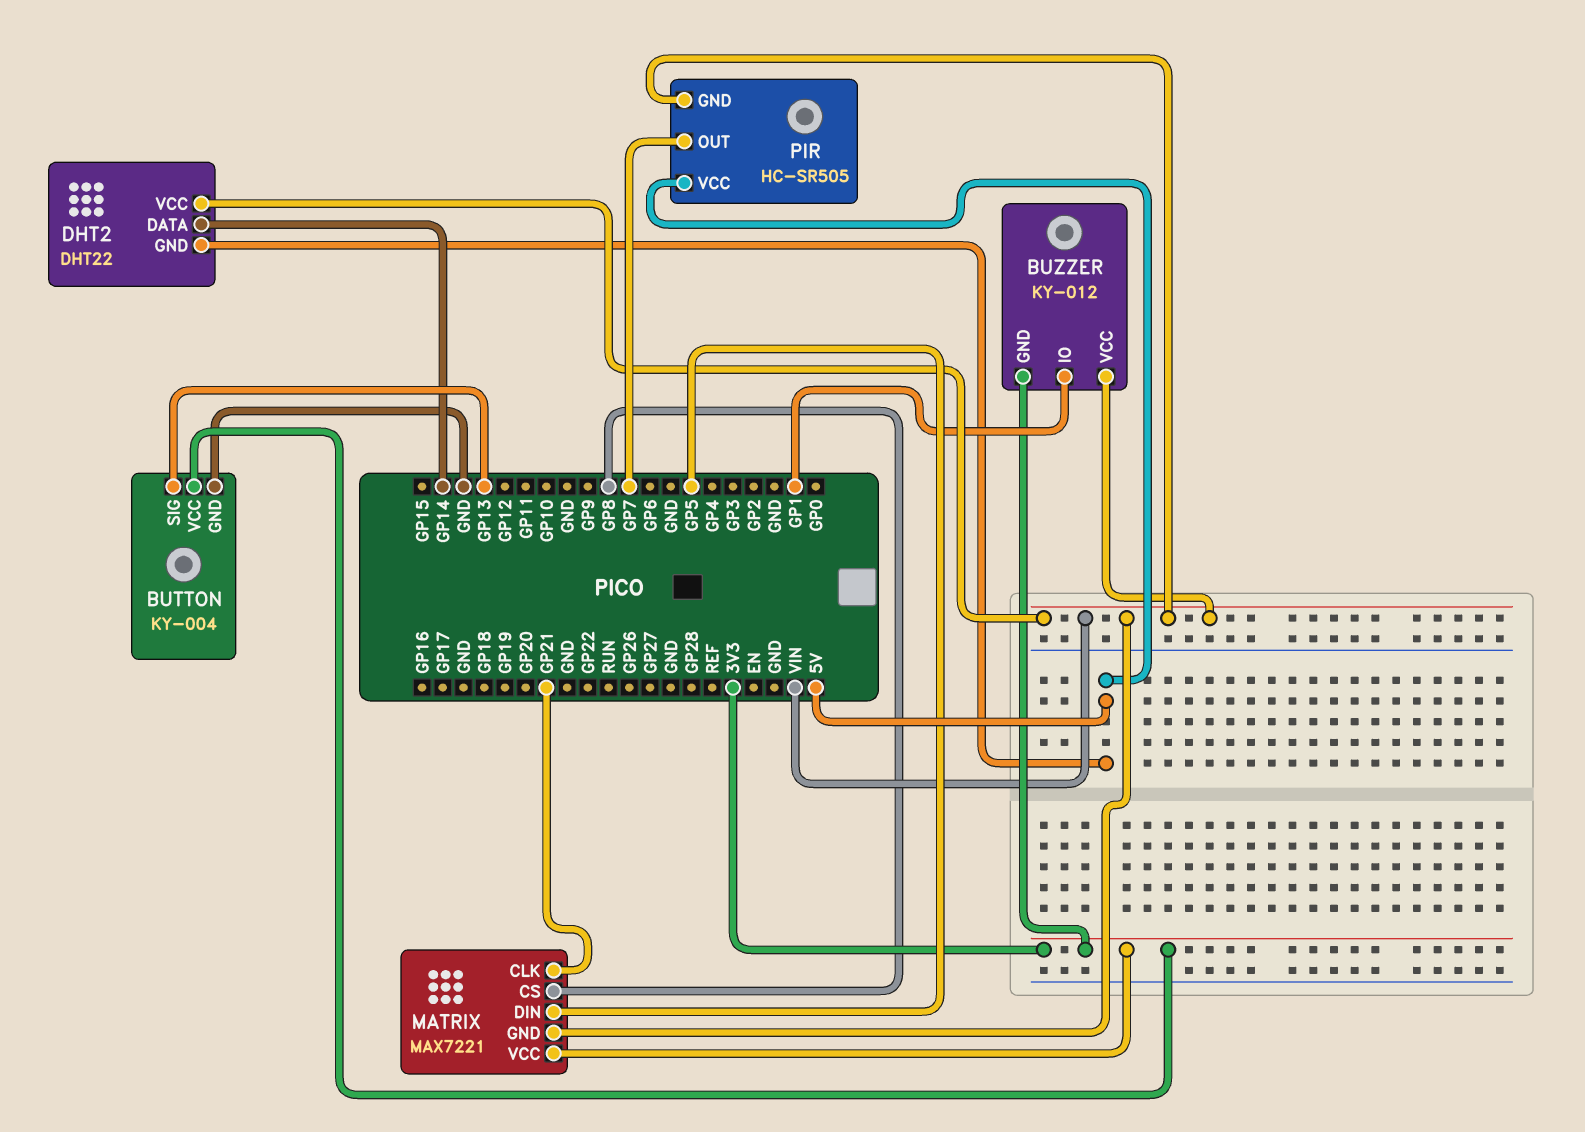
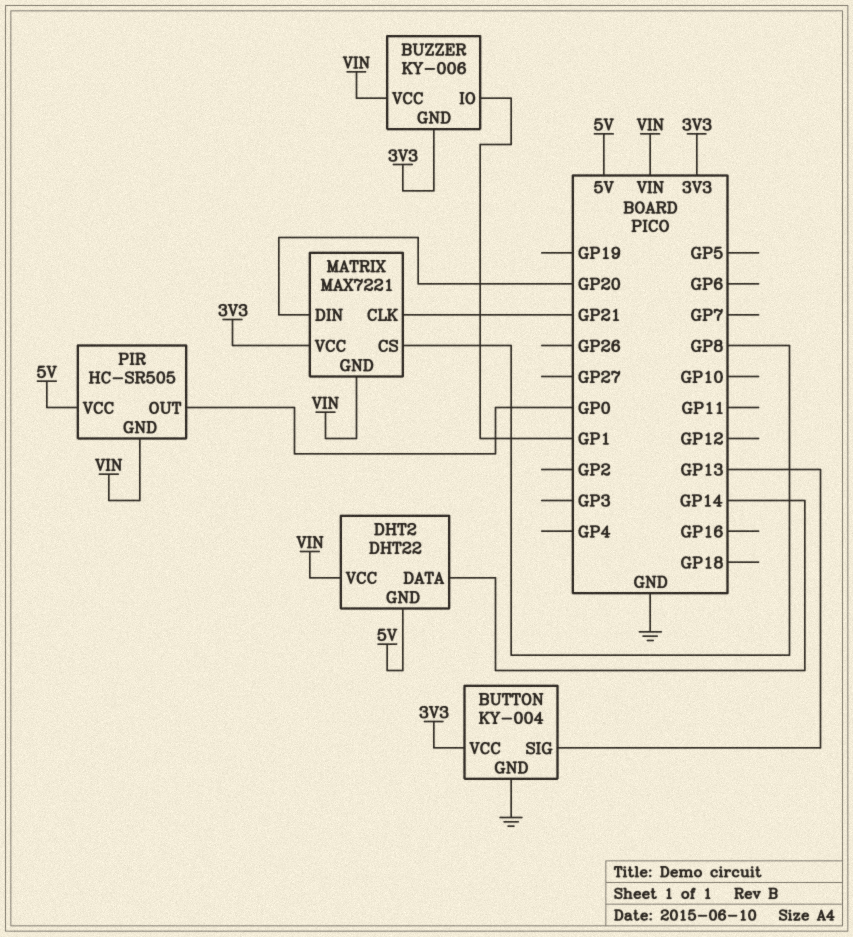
BUZZER: KY-012 -> KY-006
MATRIX pin DIN: GP5 -> GP20
PIR pin OUT: GP7 -> GP0

